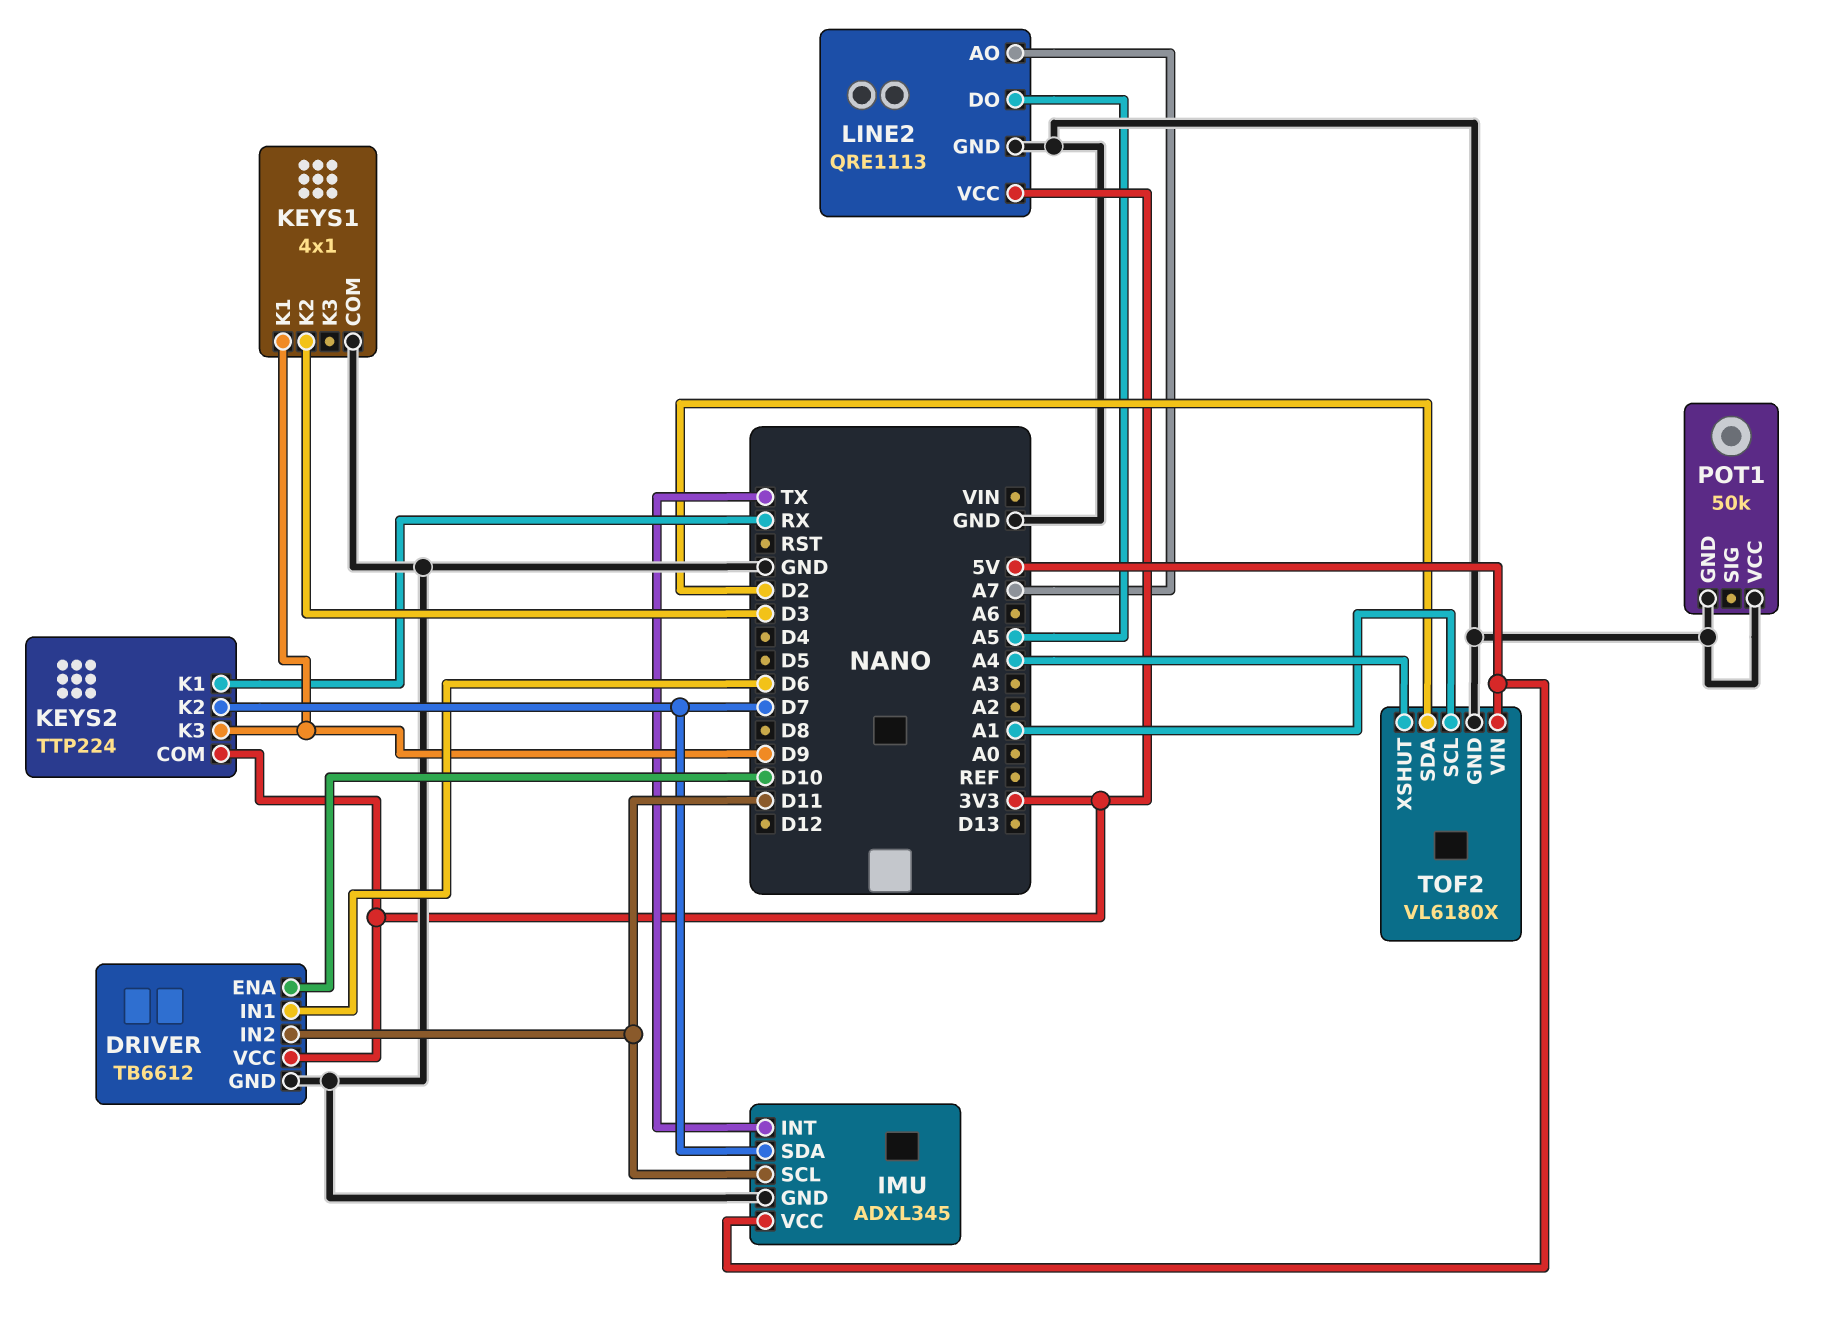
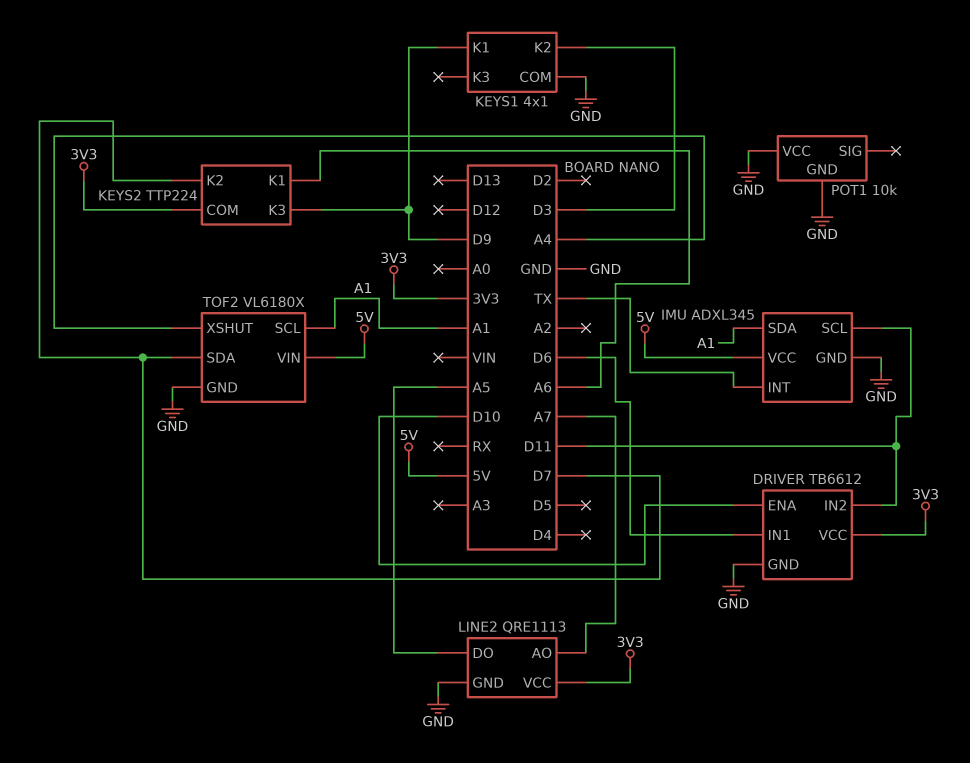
IMU pin SDA: D7 -> A1
KEYS2 pin K1: RX -> A6
POT1: 50k -> 10k
TOF2 pin SDA: D2 -> D7

